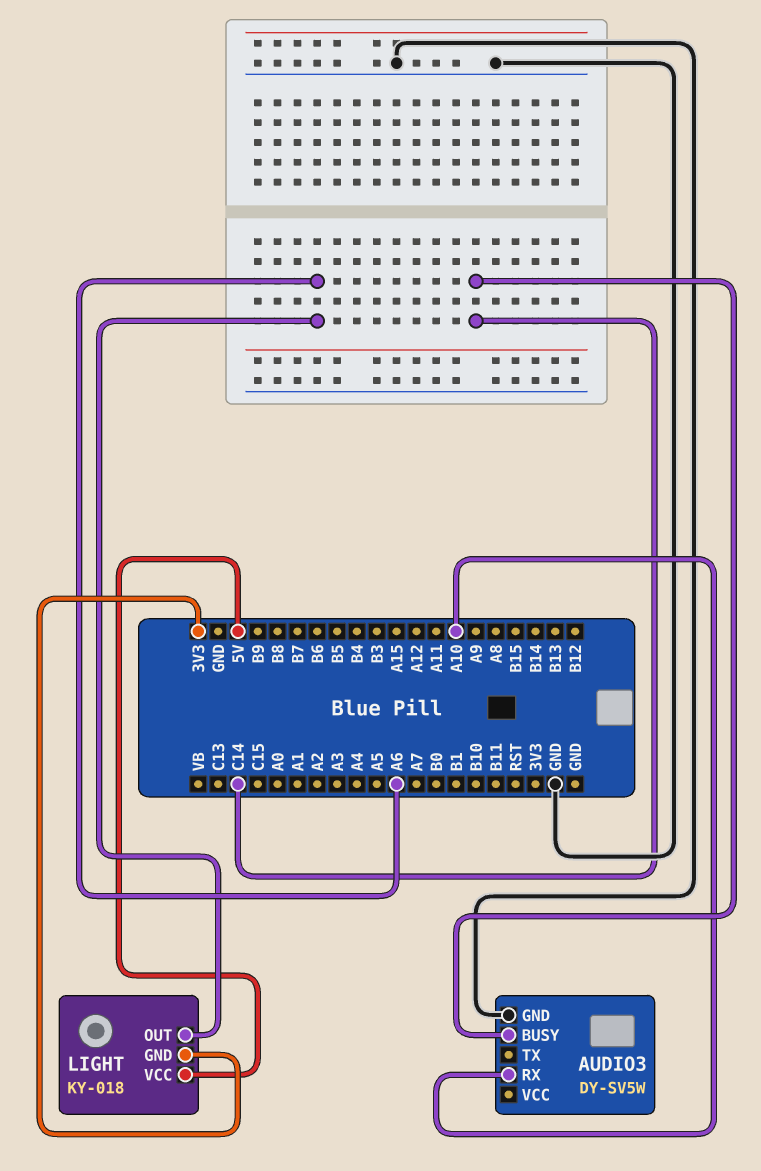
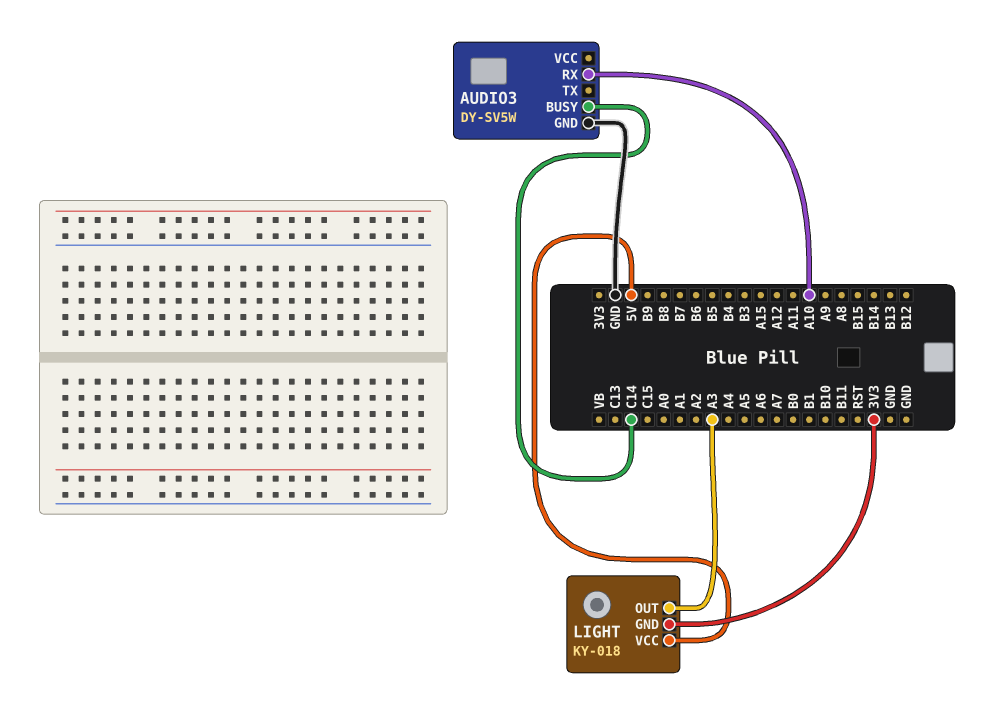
LIGHT pin OUT: A6 -> A3

